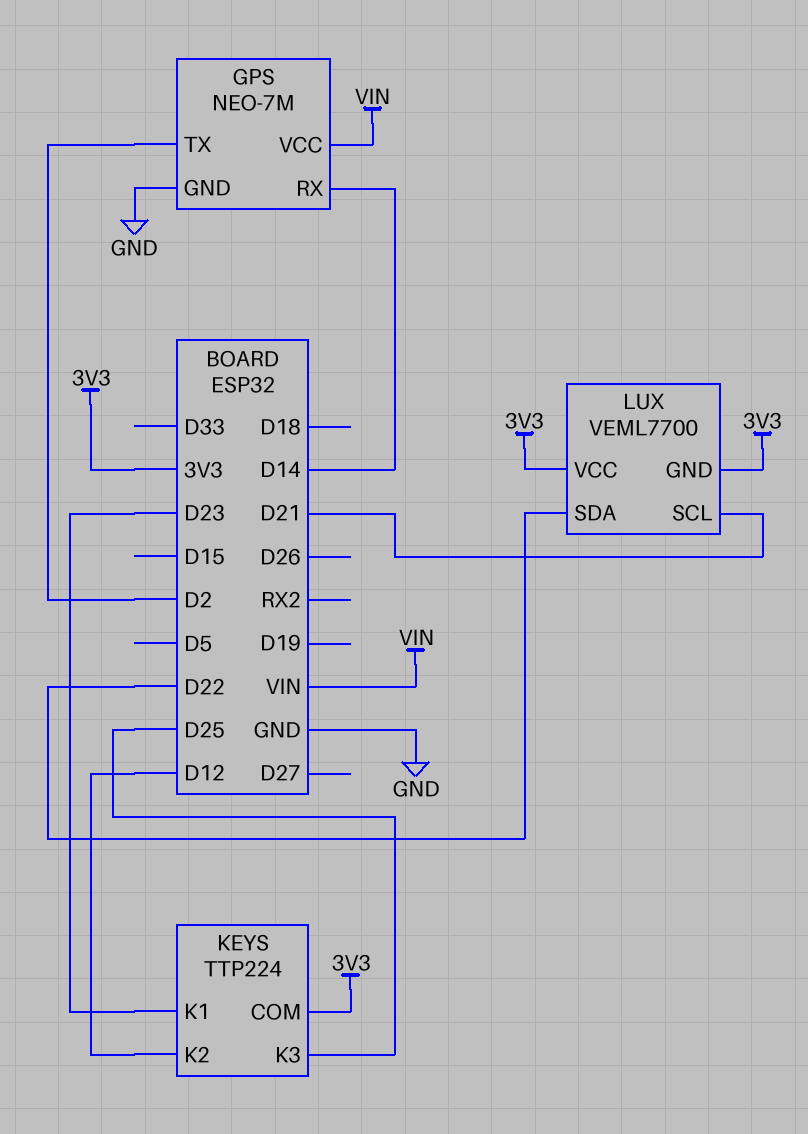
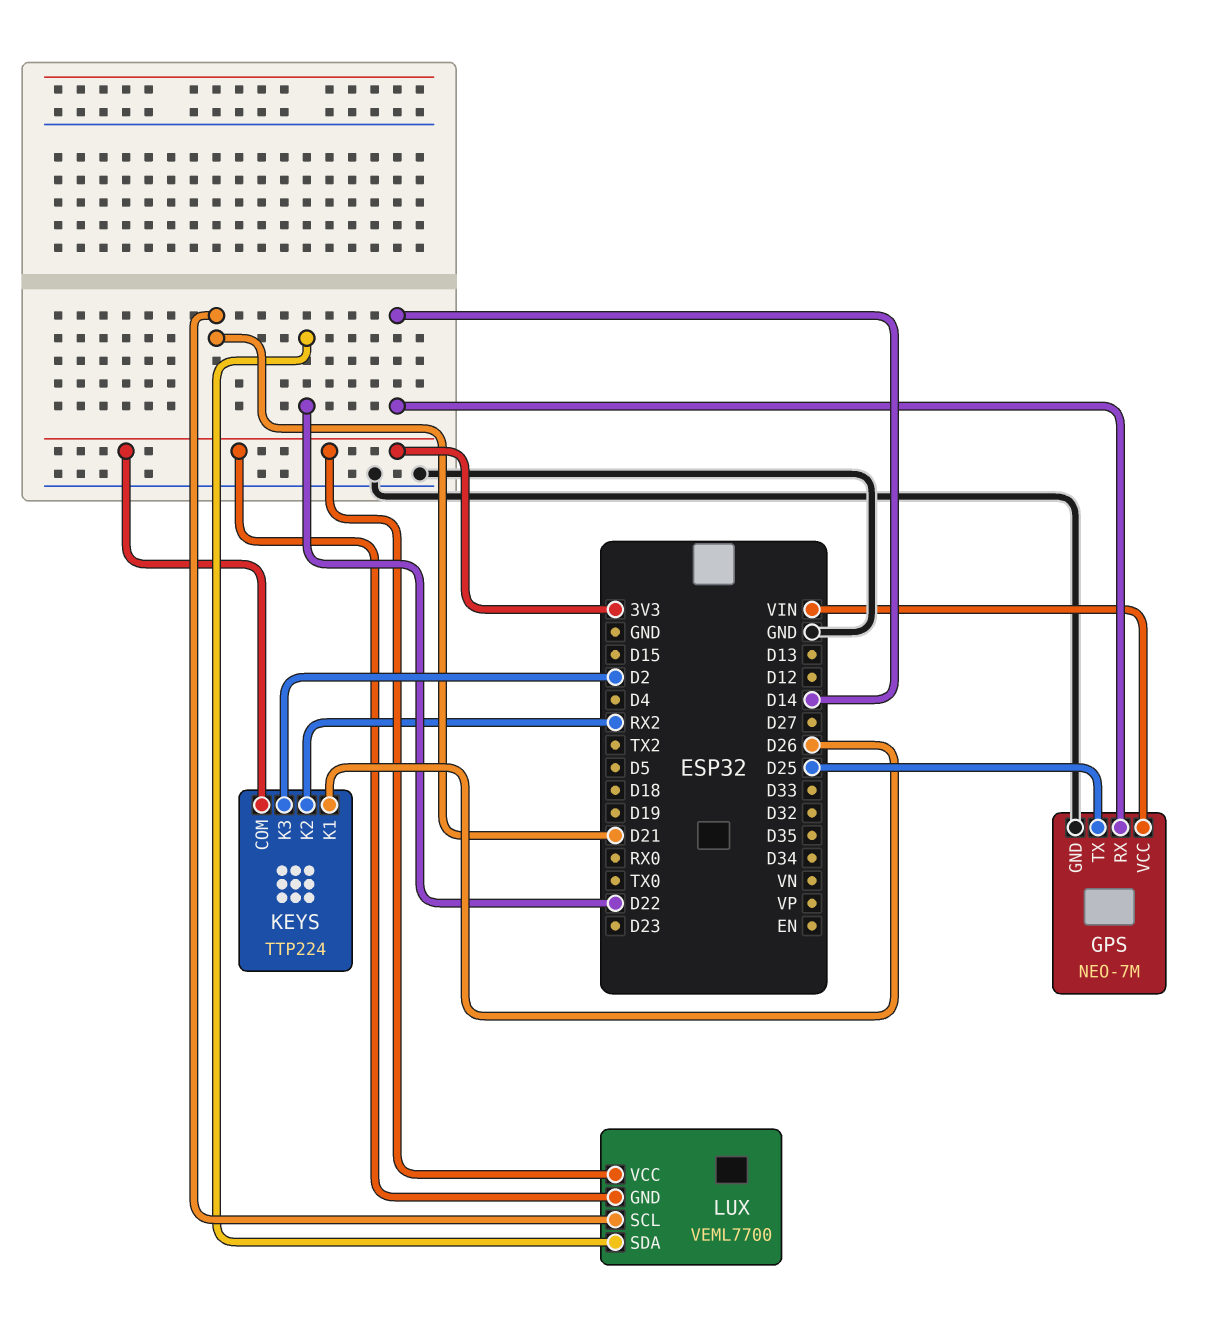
GPS pin TX: D2 -> D25
KEYS pin K1: D23 -> D26
KEYS pin K2: D12 -> RX2
KEYS pin K3: D25 -> D2

